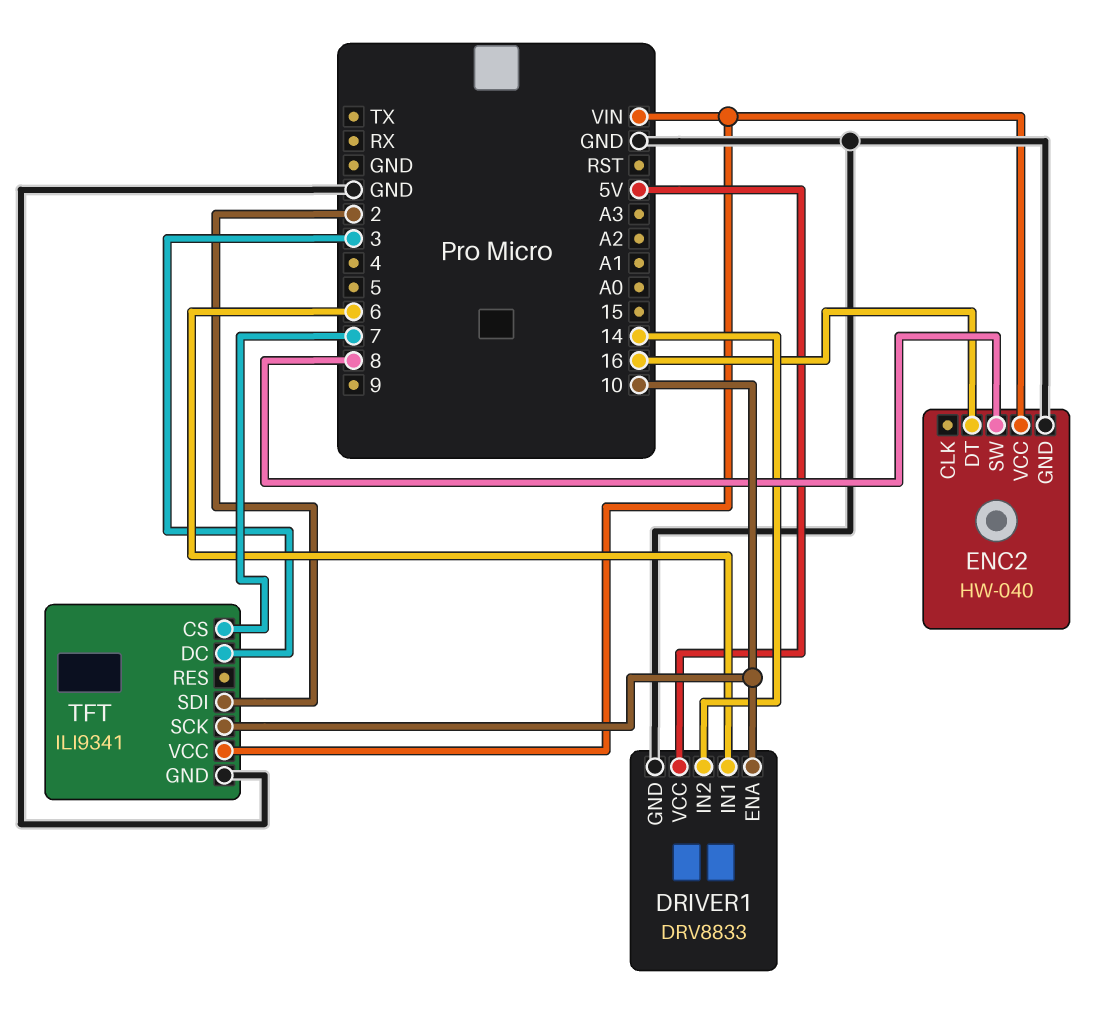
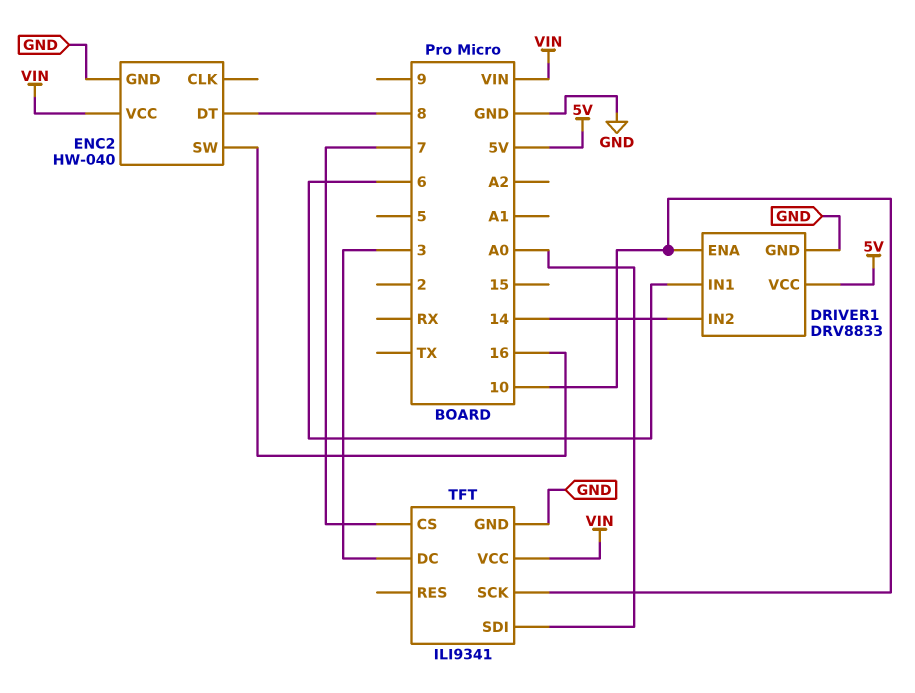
ENC2 pin DT: 16 -> 8
ENC2 pin SW: 8 -> 16
TFT pin SDI: 2 -> A0

